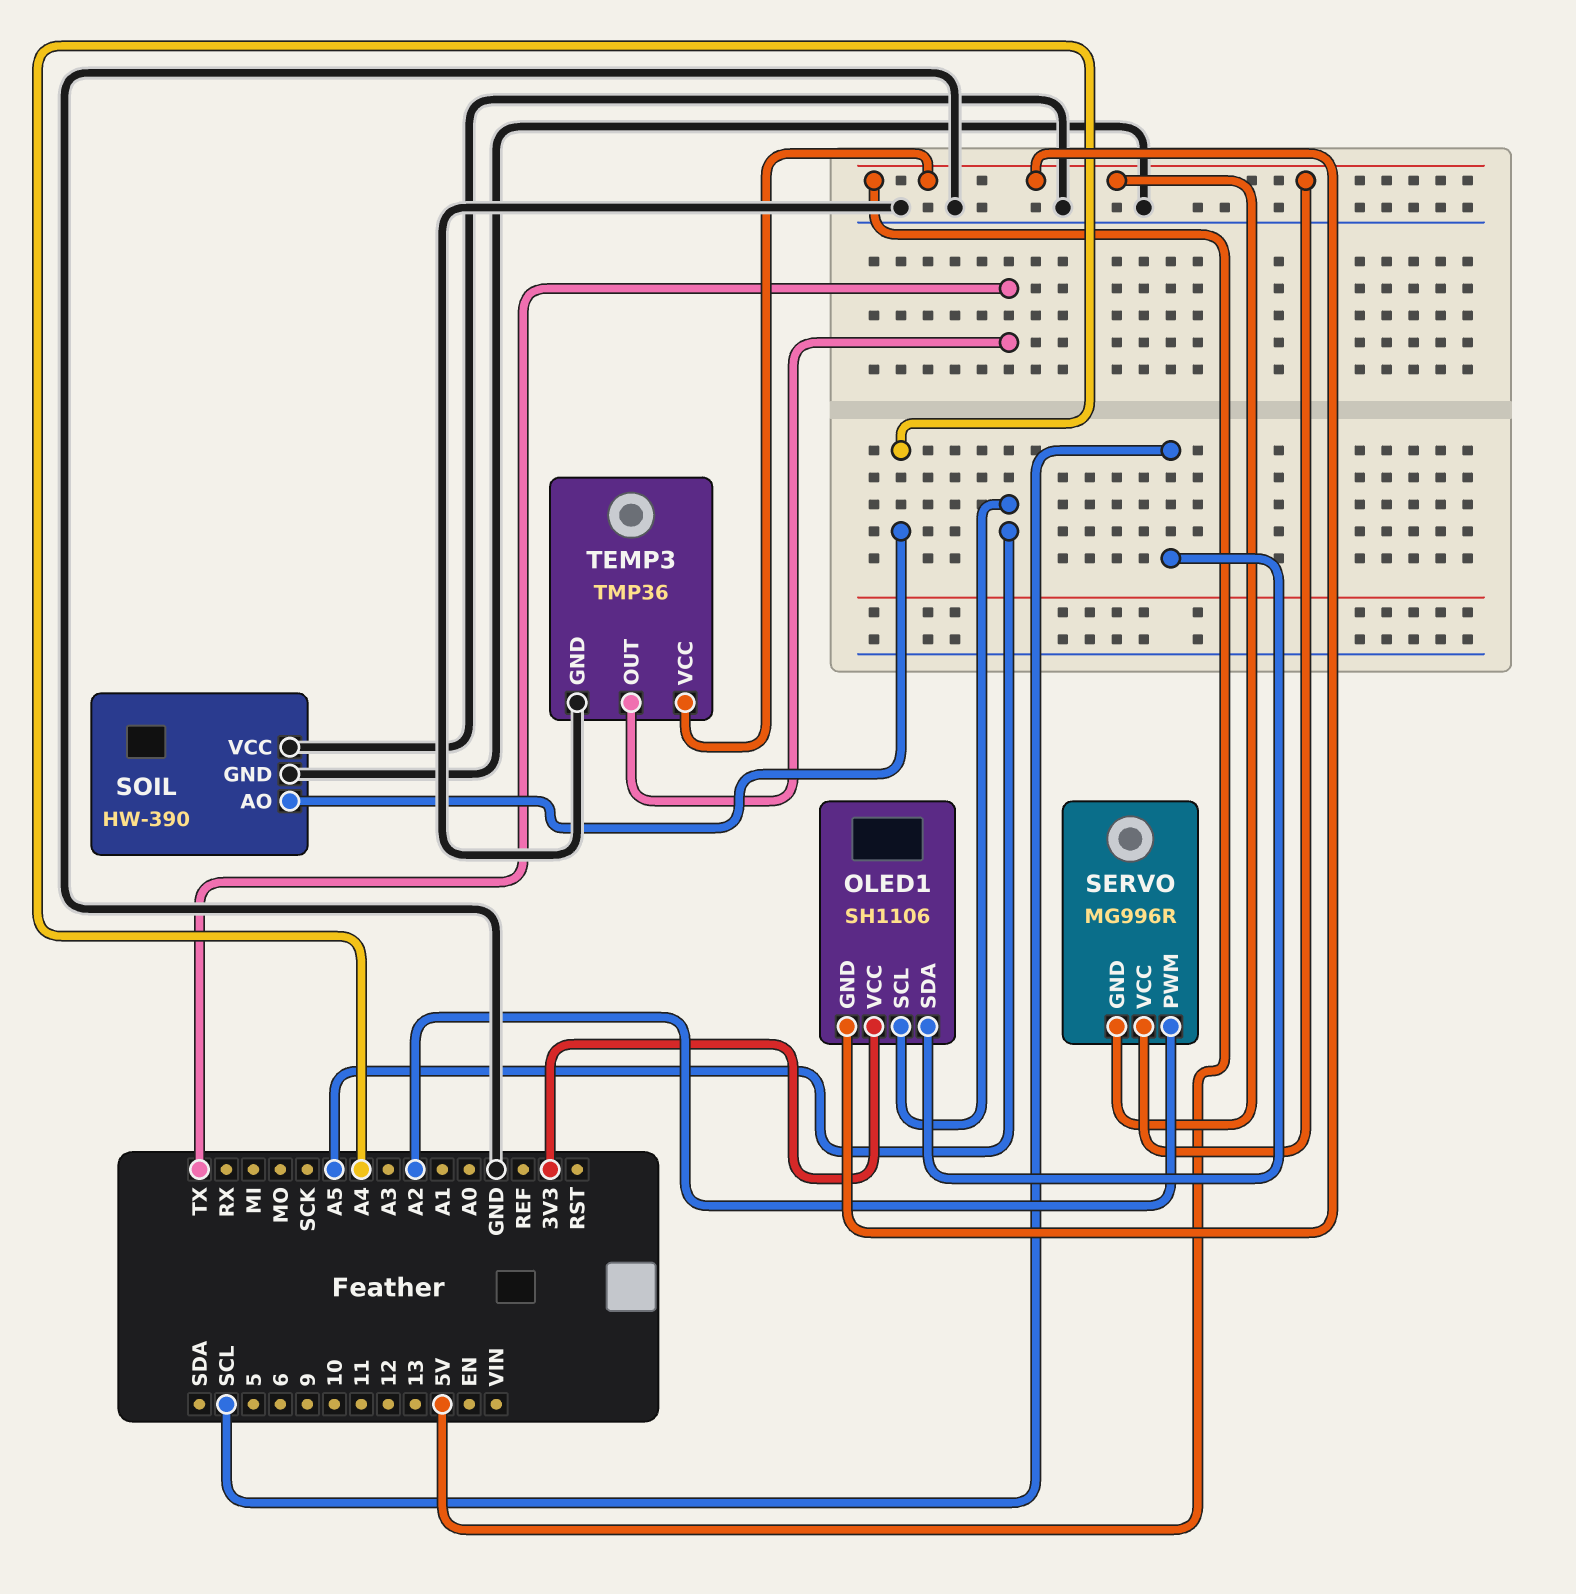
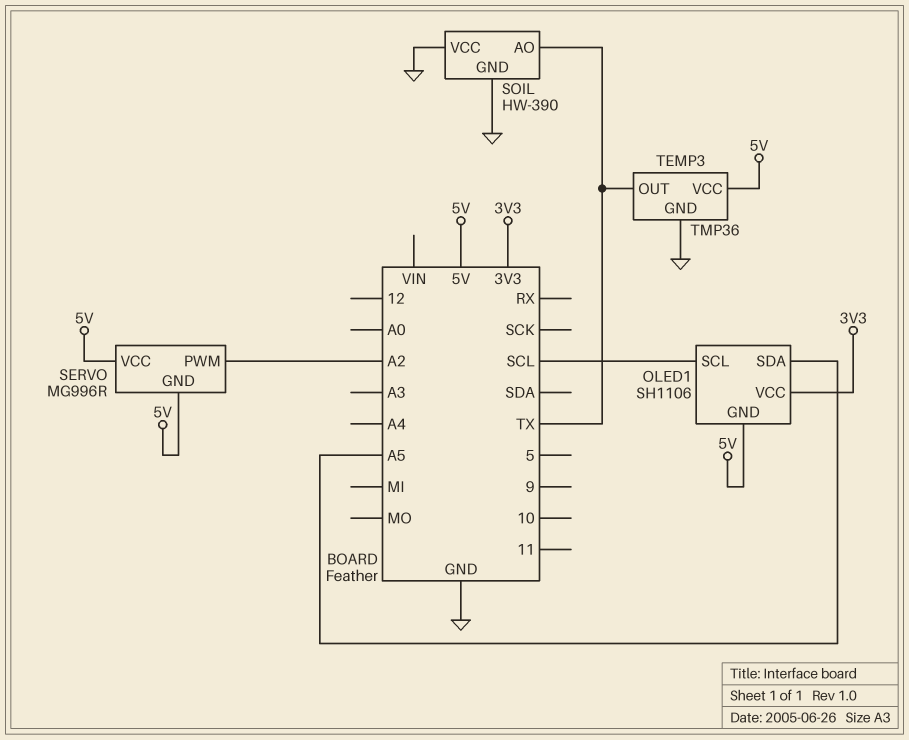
OLED1 pin SCL: A5 -> SCL
OLED1 pin SDA: SCL -> A5
SOIL pin AO: A4 -> TX

